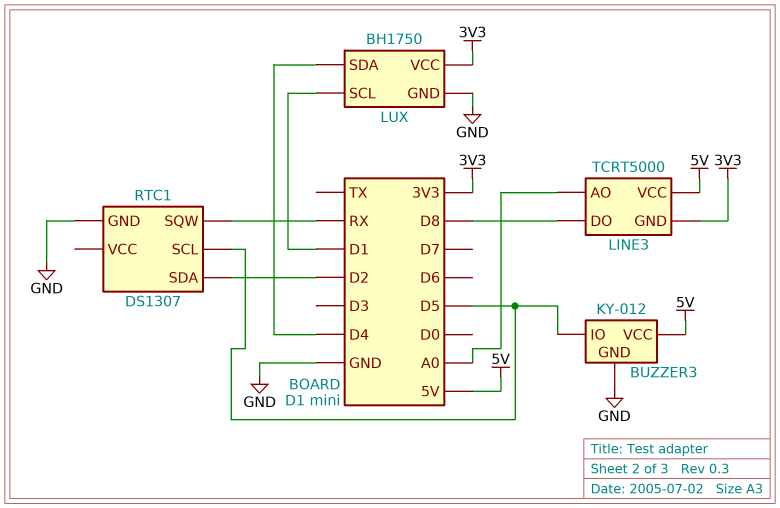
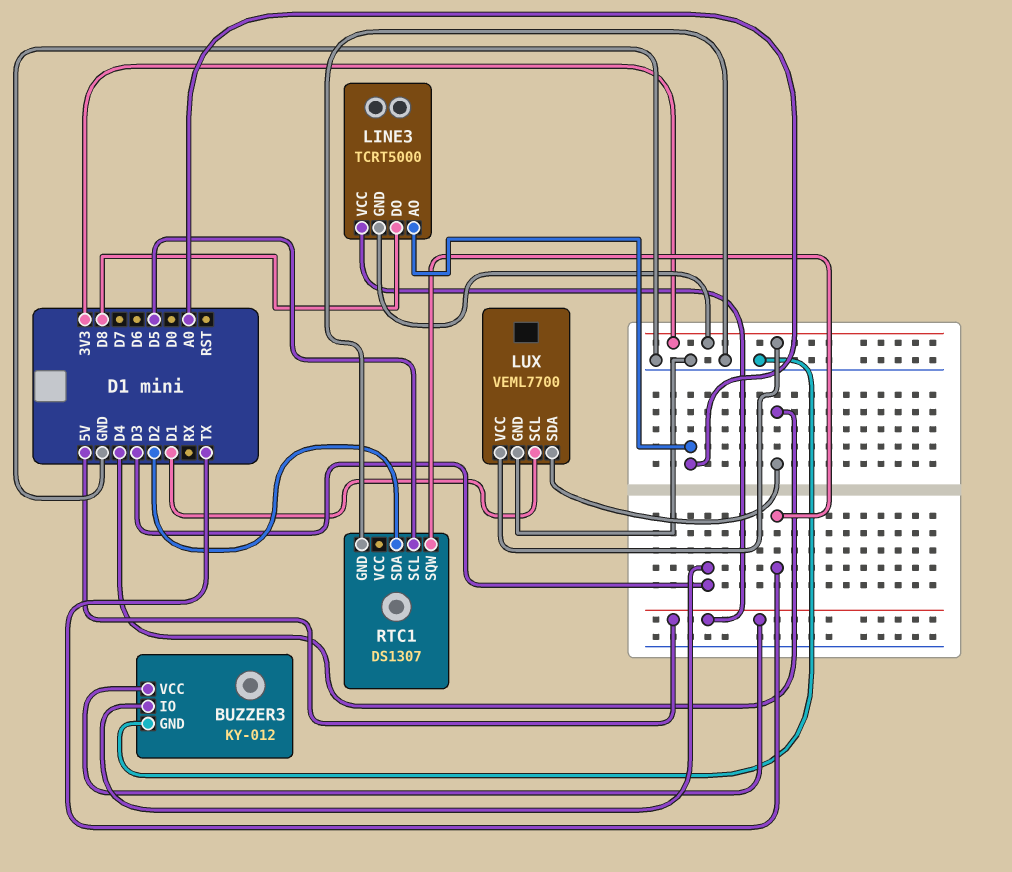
BUZZER3 pin IO: D5 -> D3
LUX: BH1750 -> VEML7700
RTC1 pin SQW: RX -> TX

